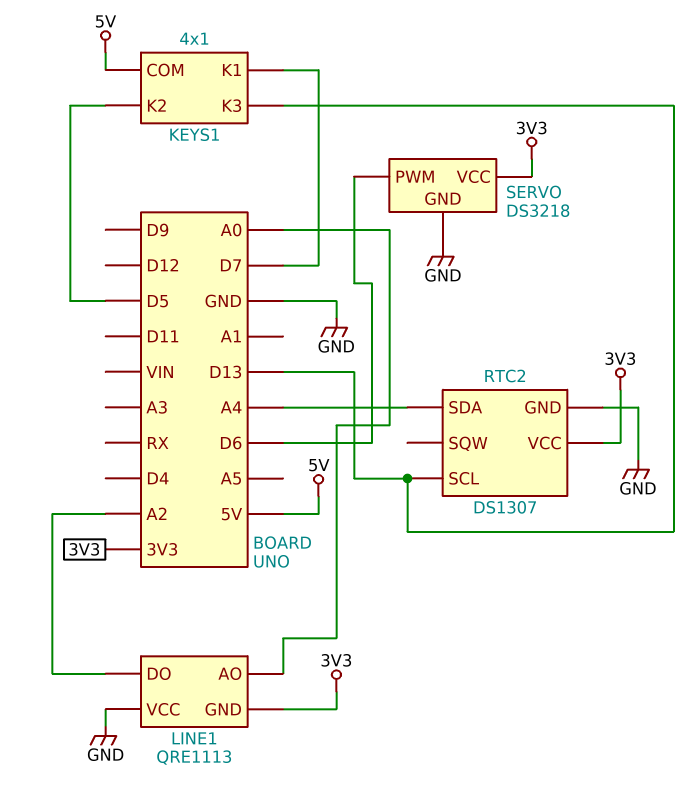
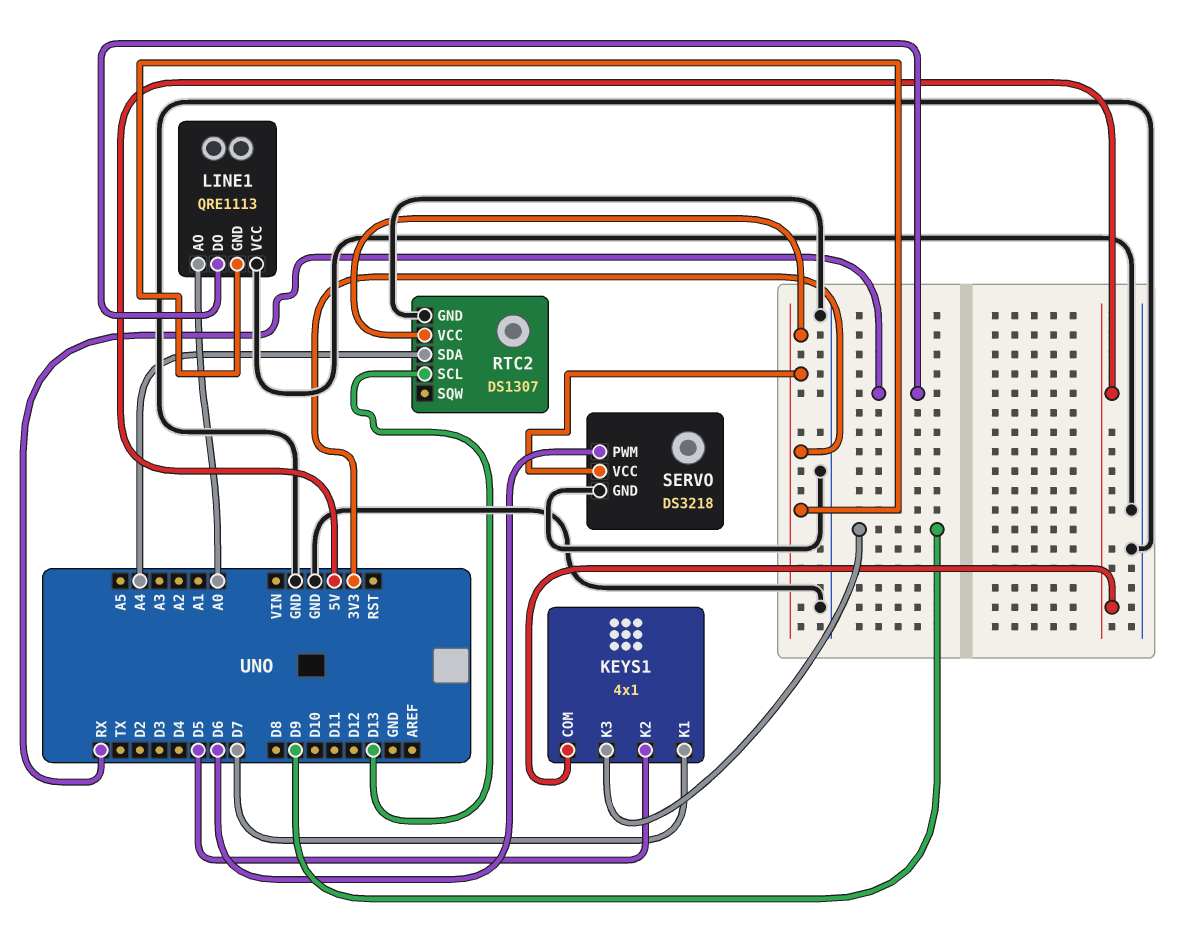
KEYS1 pin K3: D13 -> D9
LINE1 pin DO: A2 -> RX

